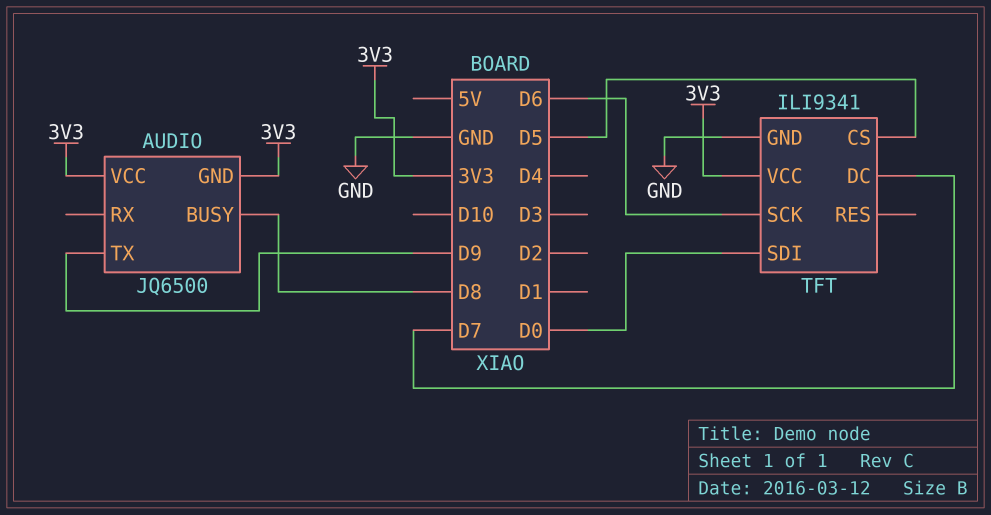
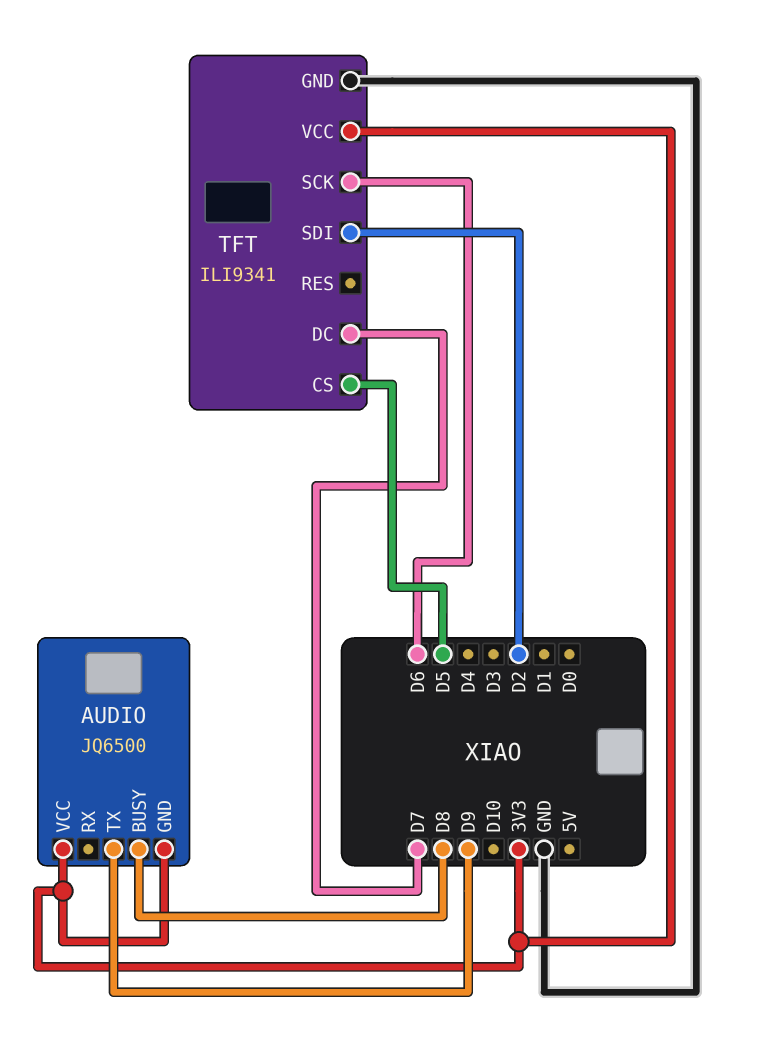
TFT pin SDI: D0 -> D2

